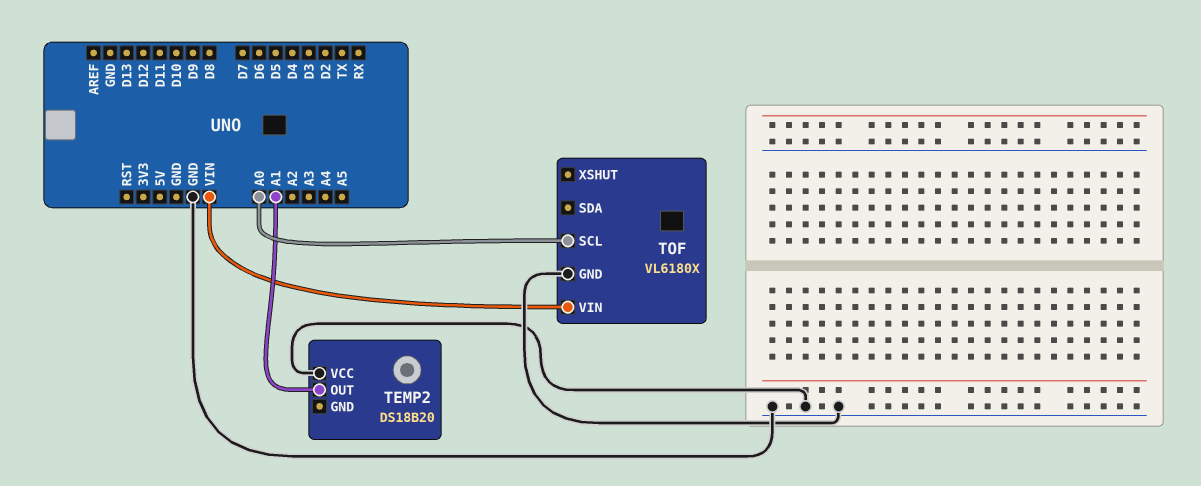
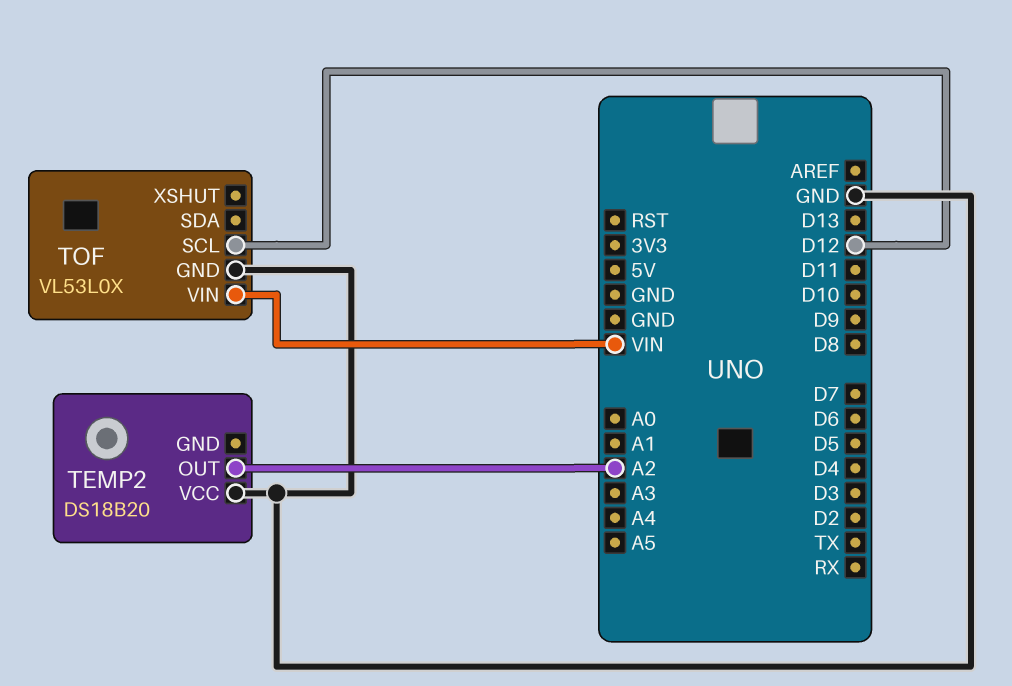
TEMP2 pin OUT: A1 -> A2
TOF: VL6180X -> VL53L0X
TOF pin SCL: A0 -> D12

